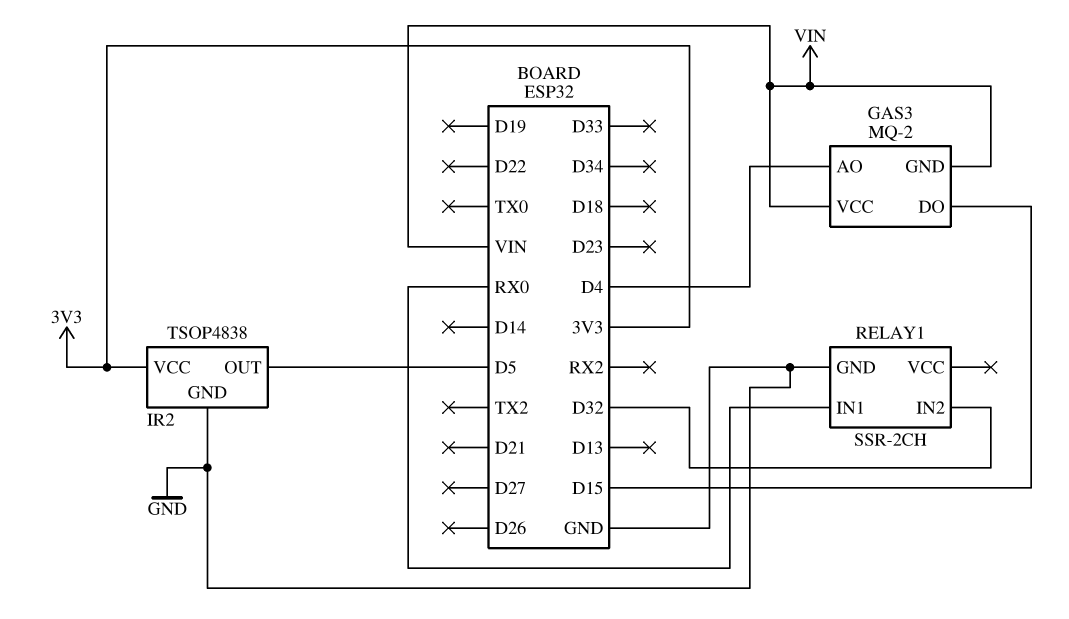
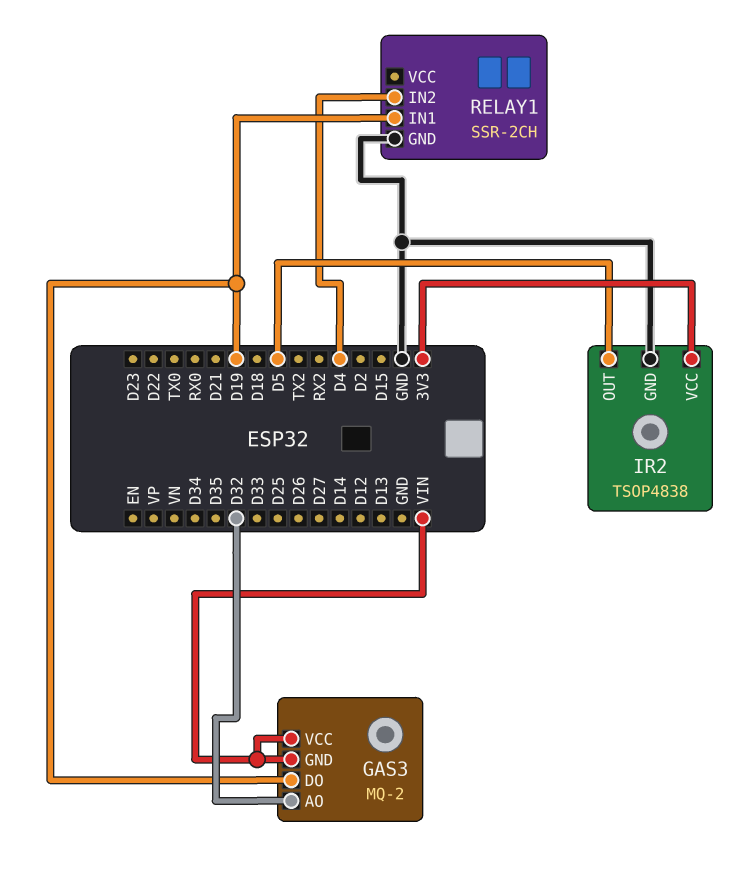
GAS3 pin AO: D4 -> D32
GAS3 pin DO: D15 -> D19
RELAY1 pin IN1: RX0 -> D19
RELAY1 pin IN2: D32 -> D4

